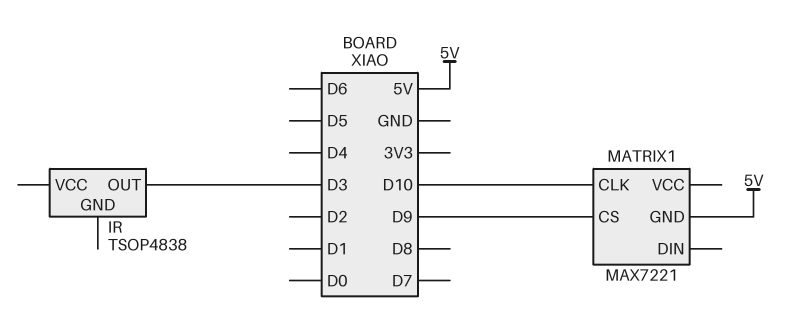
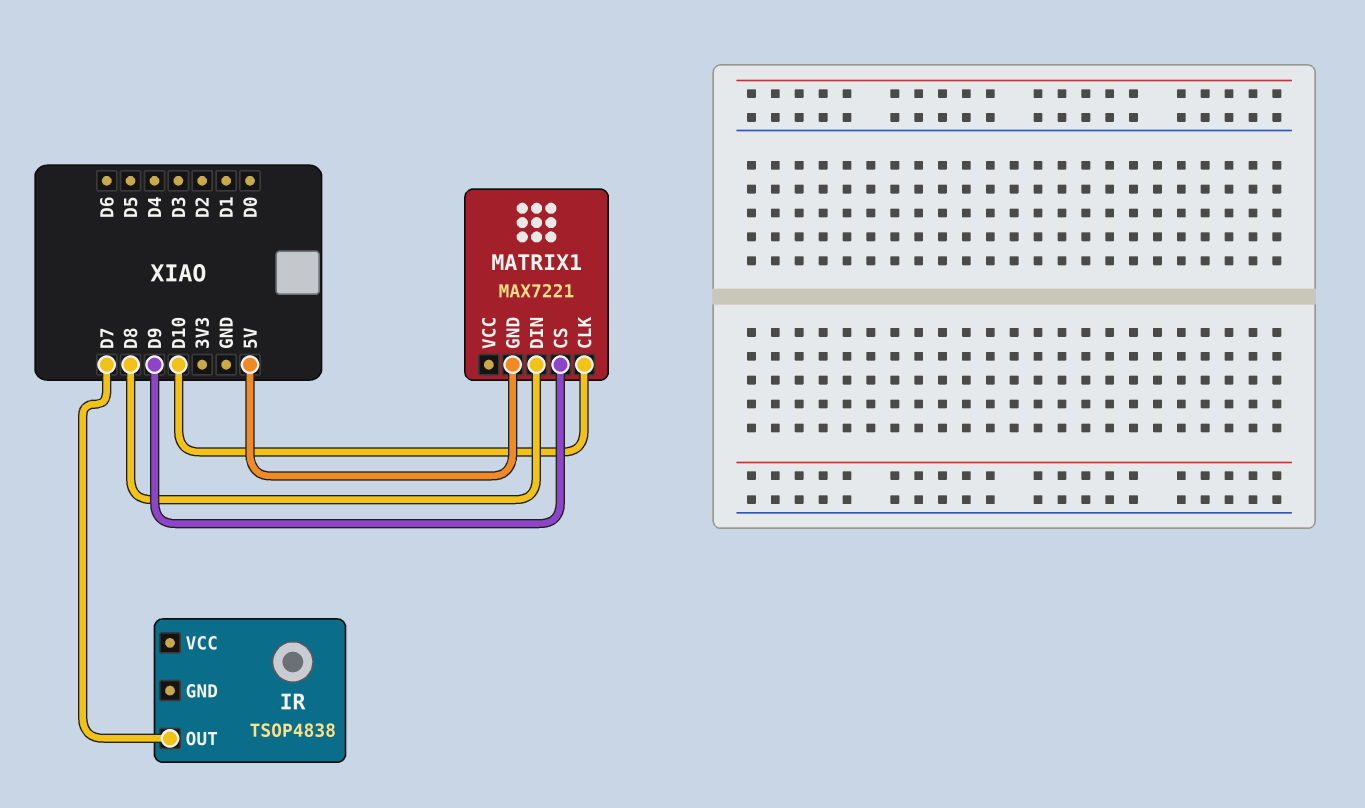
IR pin OUT: D3 -> D7
MATRIX1 pin DIN: none -> D8

